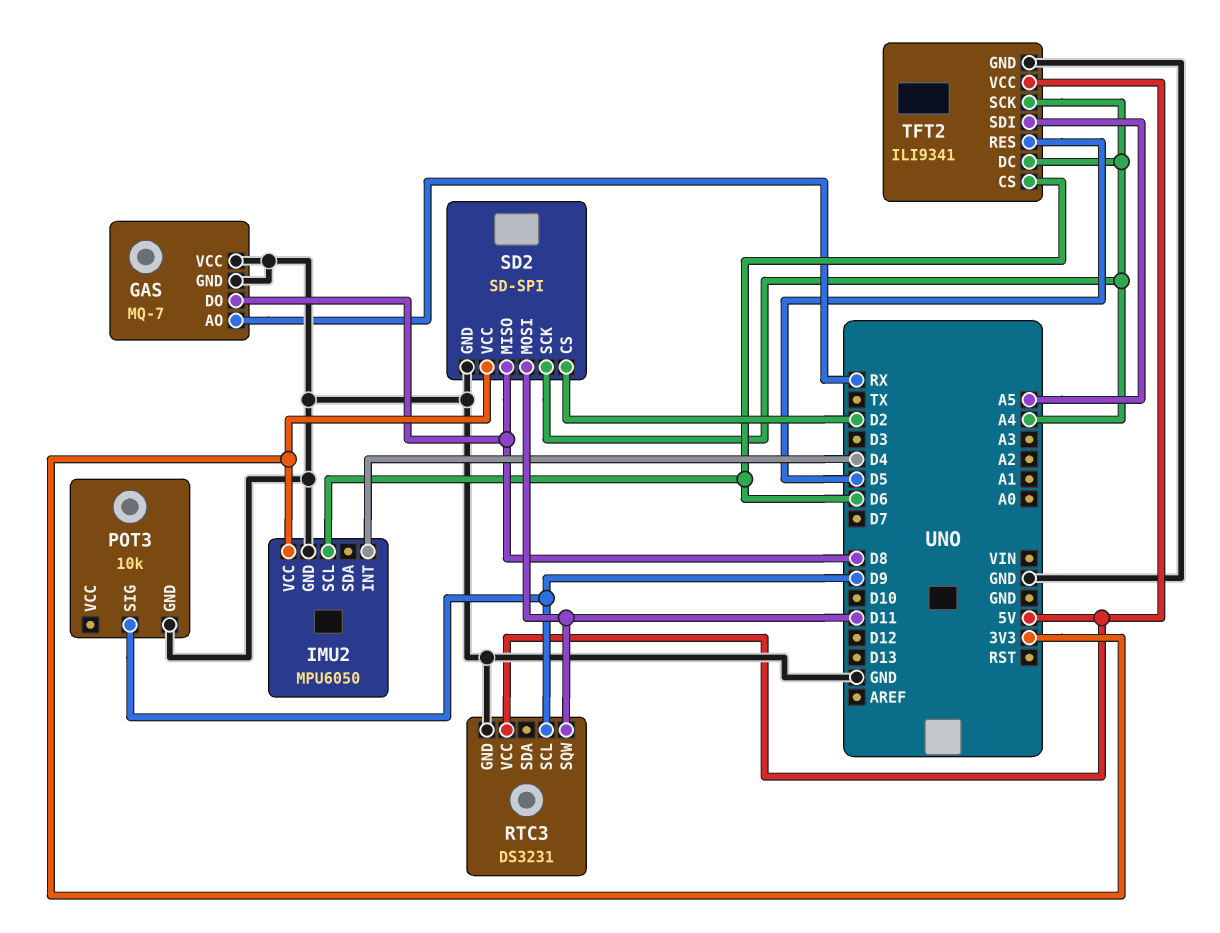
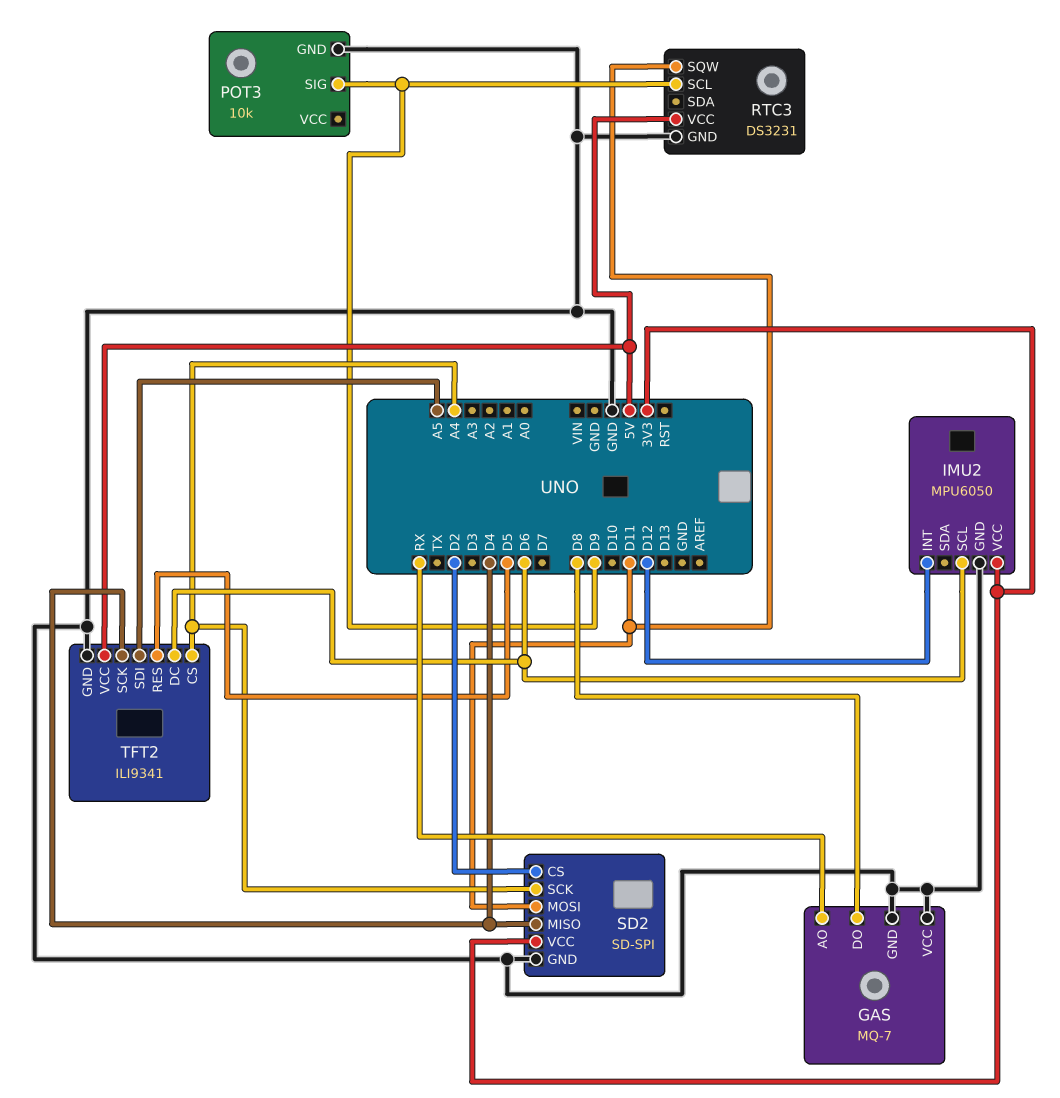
IMU2 pin INT: D4 -> D12
SD2 pin MISO: D8 -> D4
TFT2 pin CS: D6 -> A4
TFT2 pin DC: A4 -> D6
TFT2 pin SCK: A4 -> D4

